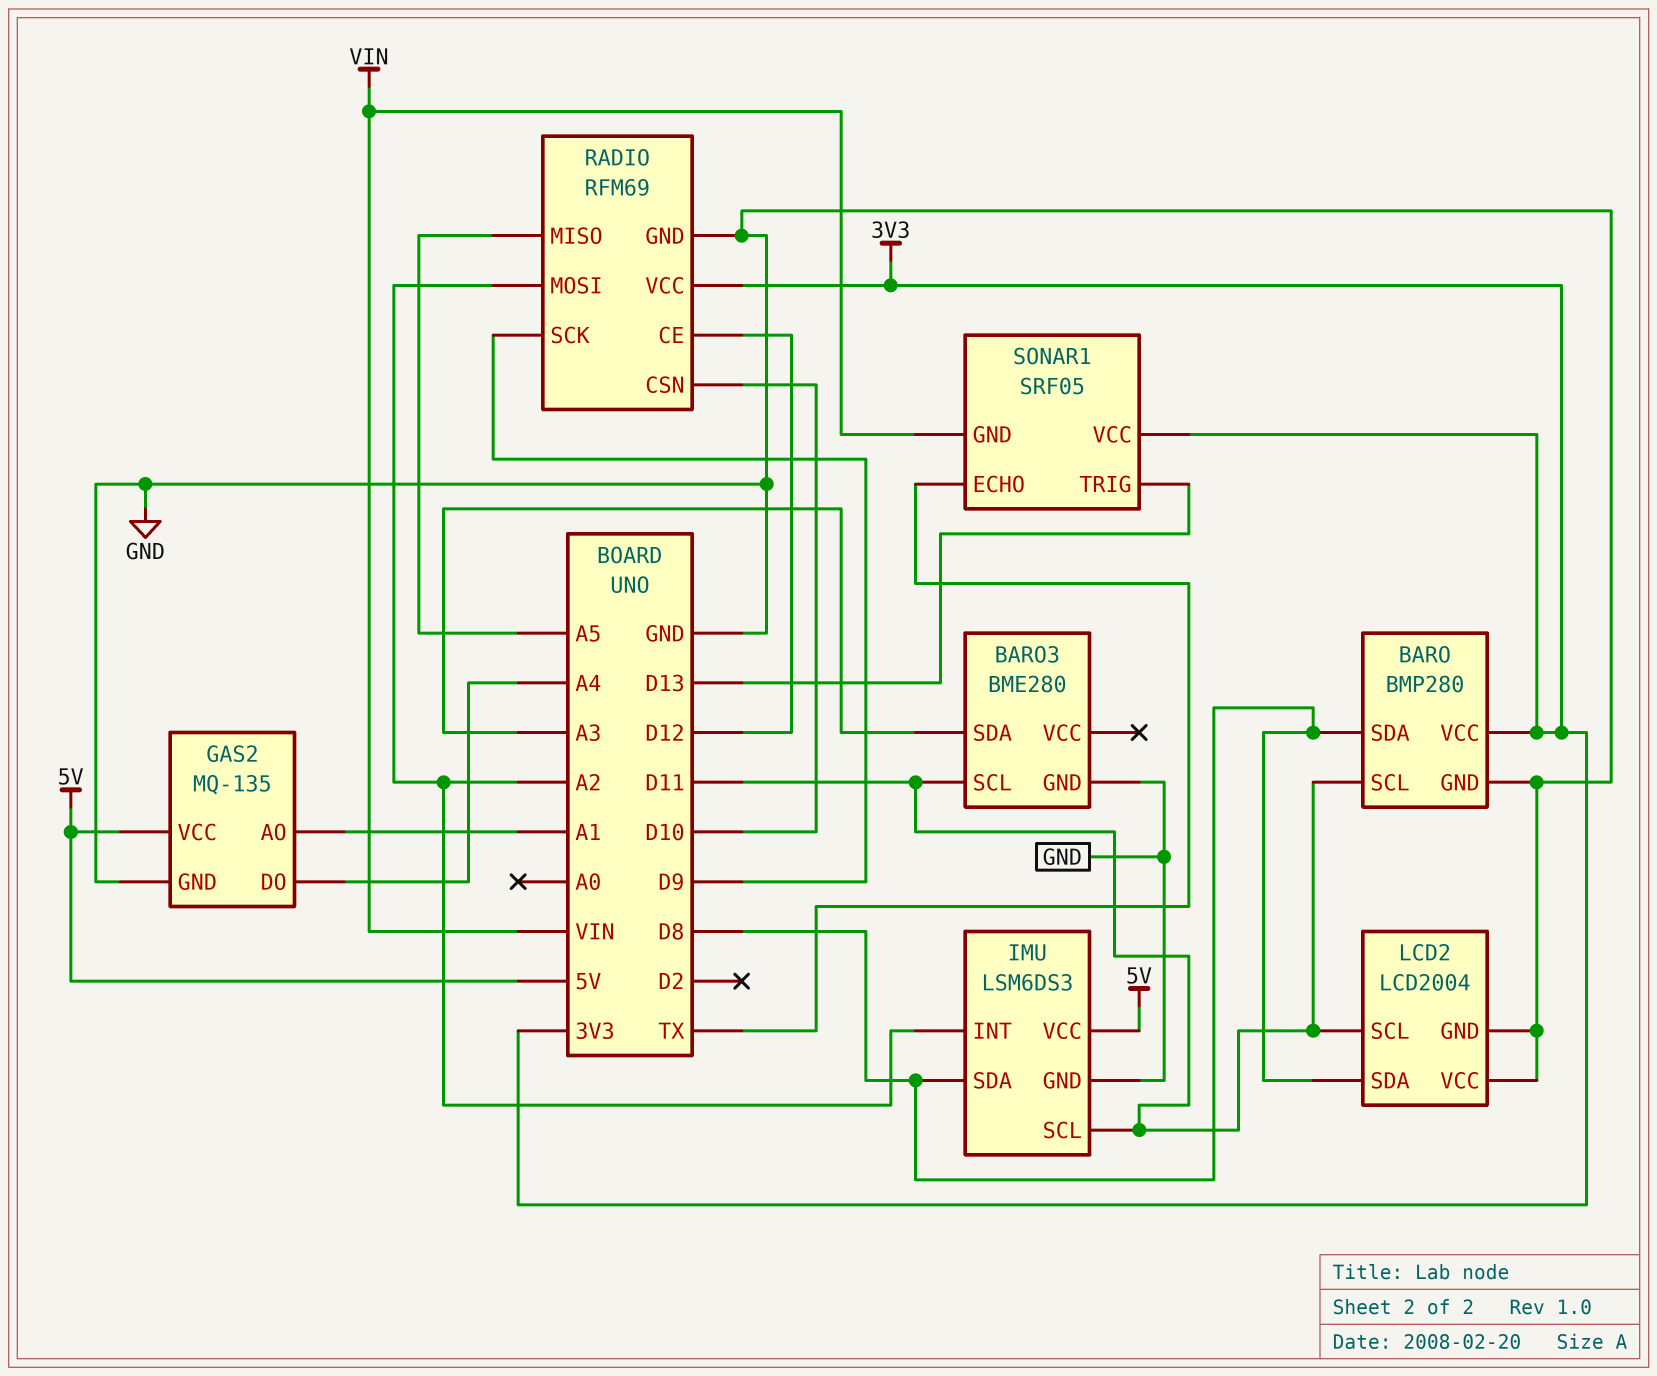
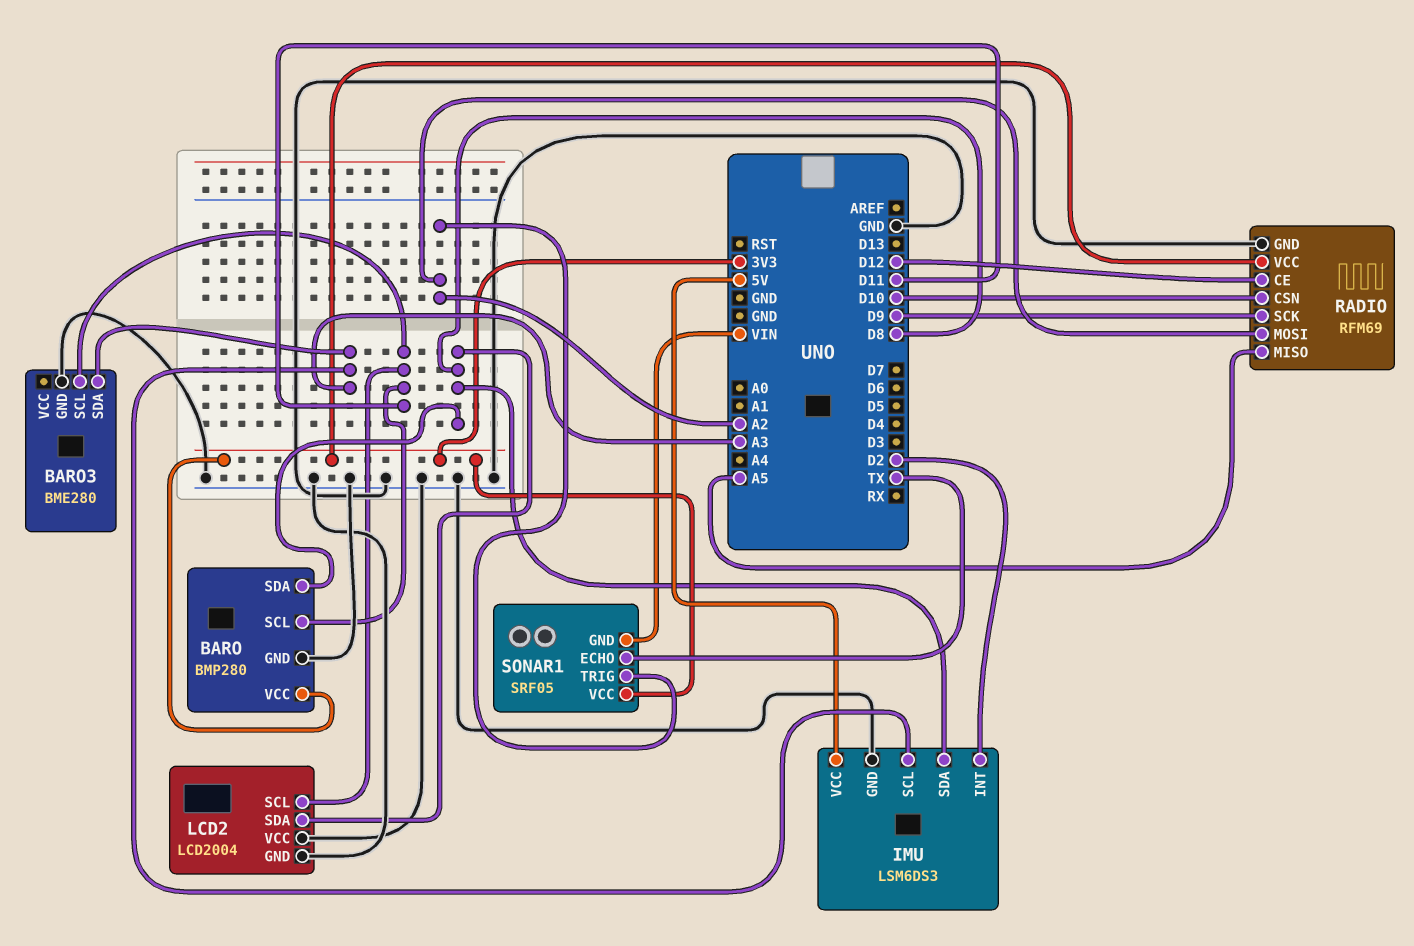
GAS2: MQ-135 -> none
GAS2 pin AO: A1 -> none
GAS2 pin DO: A4 -> none
GAS2 pin GND: GND -> none
GAS2 pin VCC: 5V -> none
IMU pin INT: A2 -> D2
IMU pin SCL: D11 -> A3
SONAR1 pin TRIG: D13 -> A2

